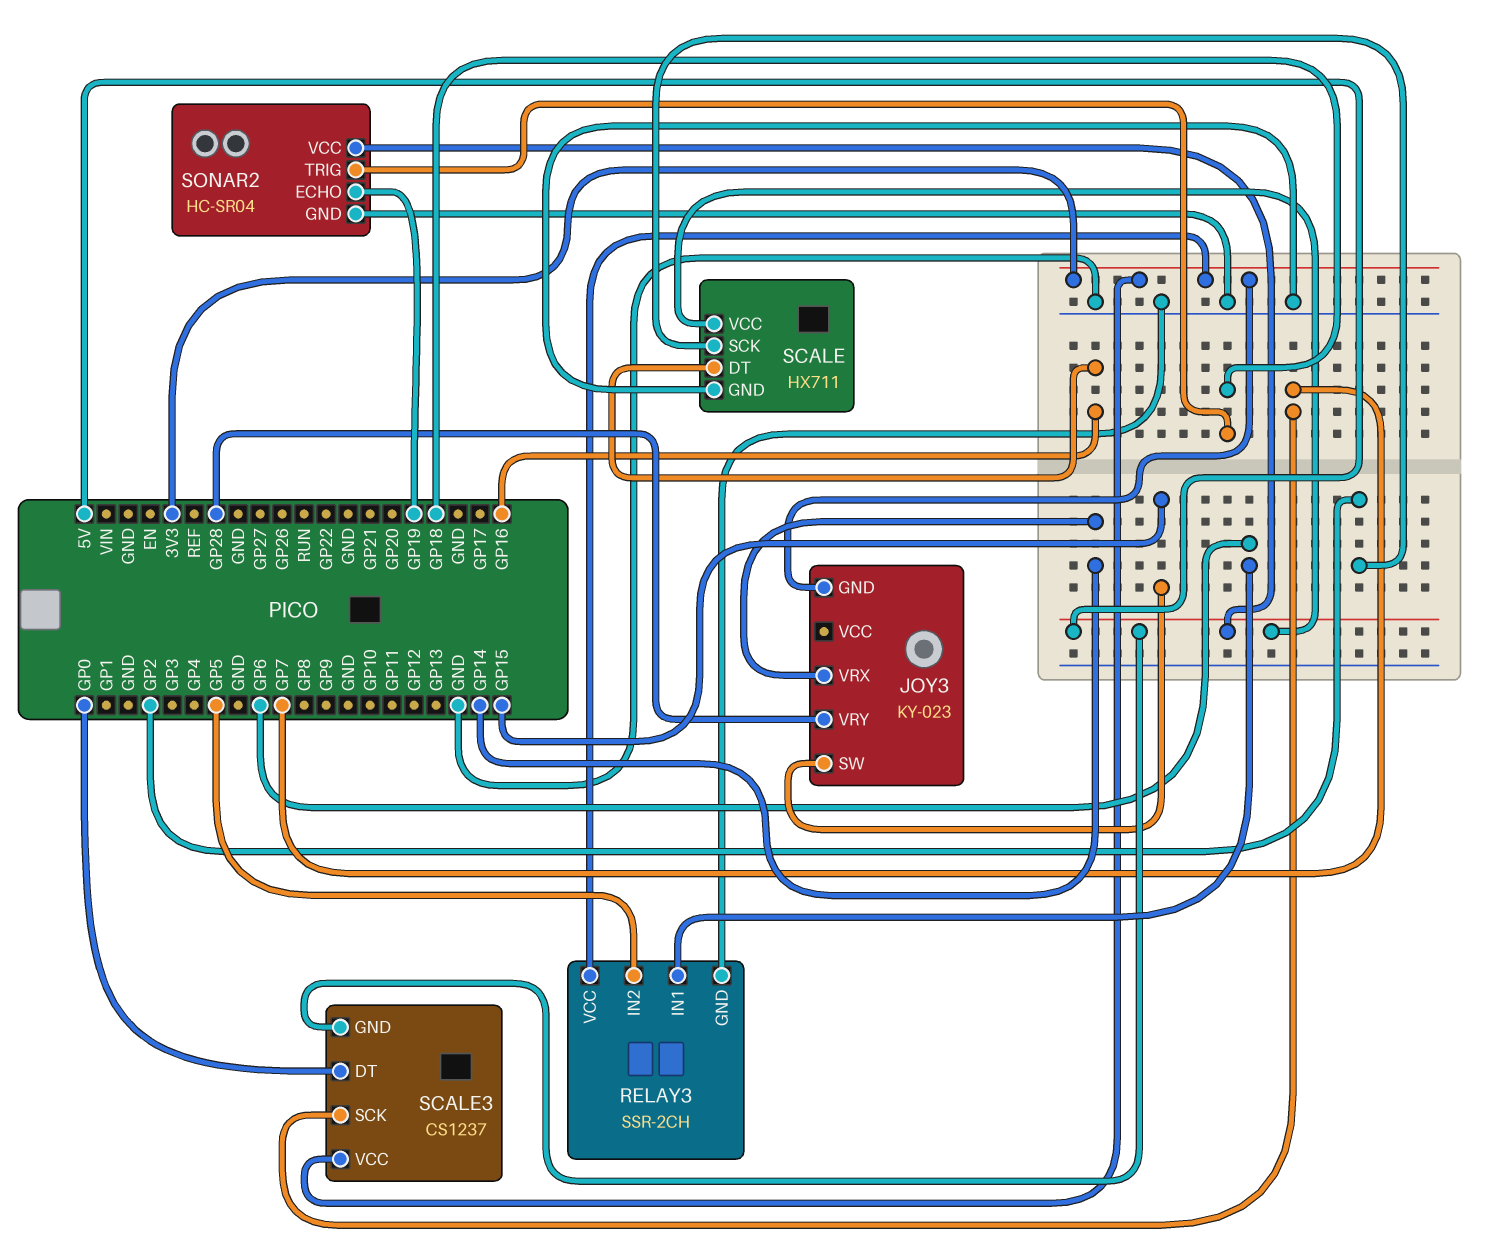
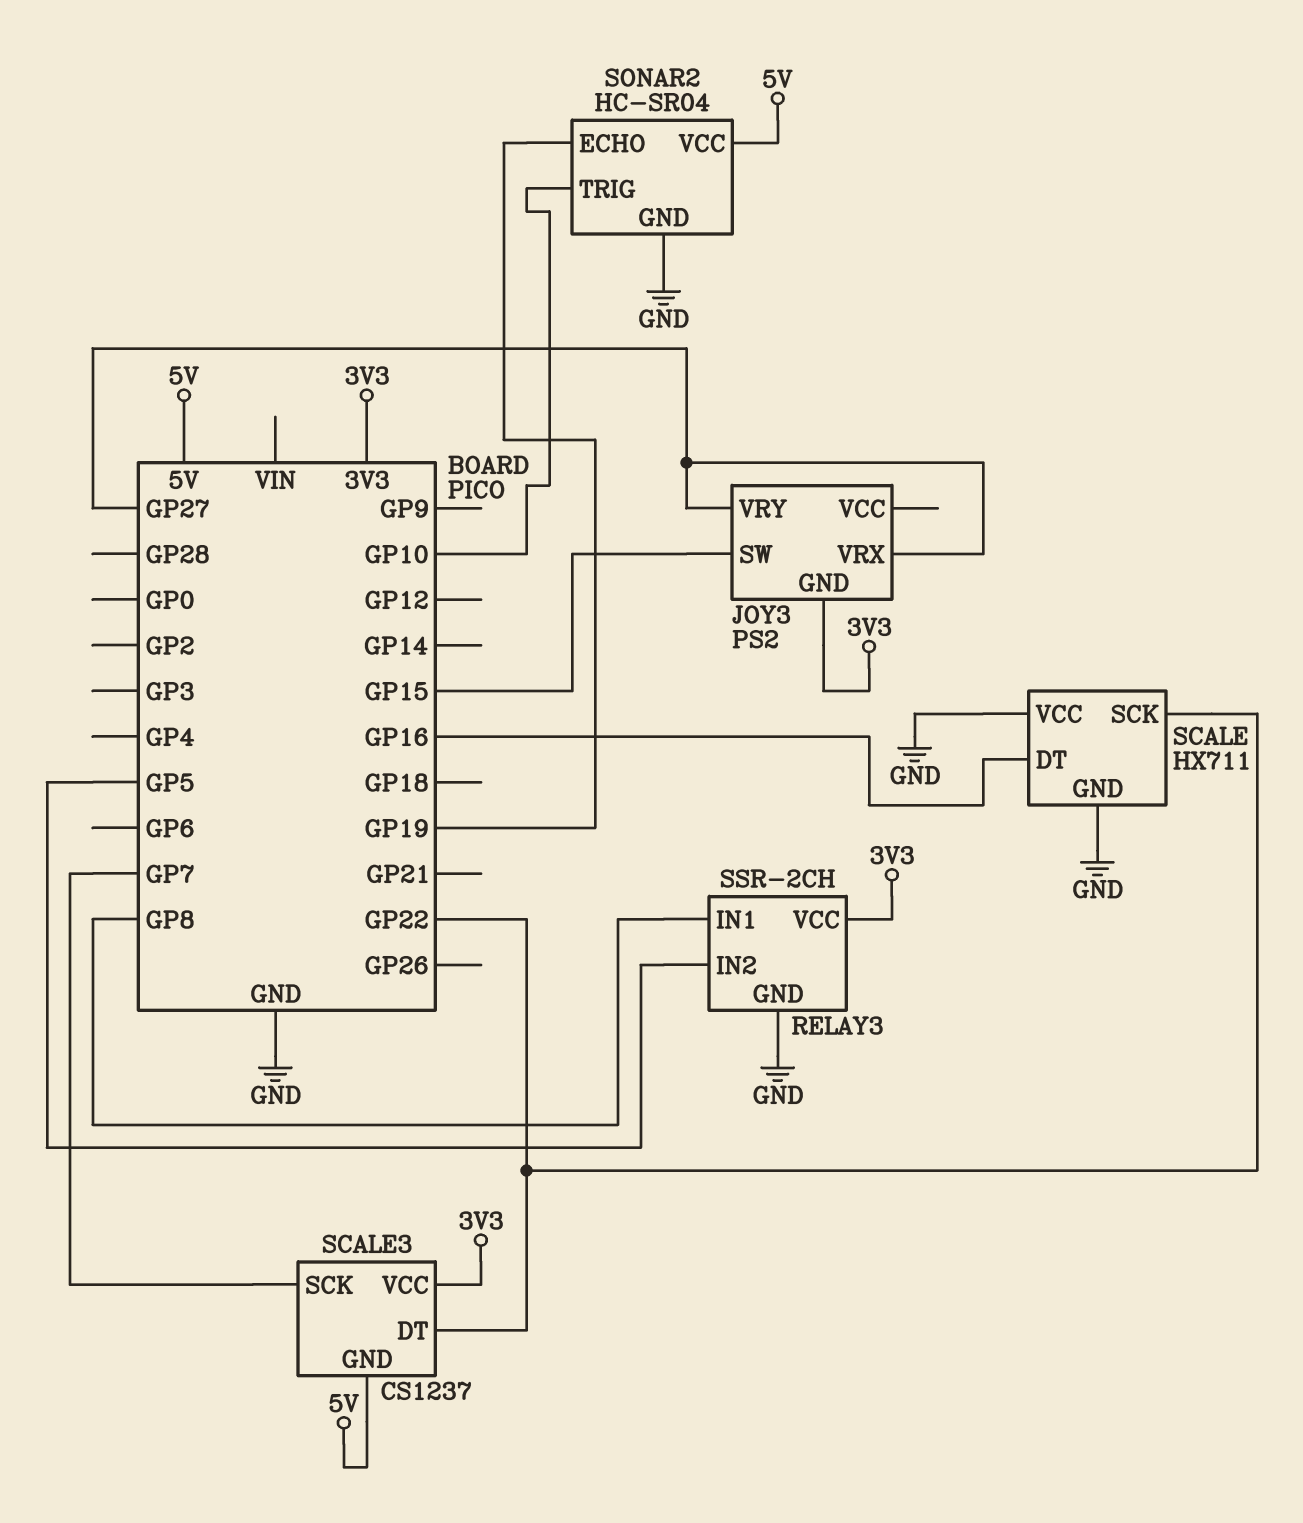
JOY3: KY-023 -> PS2
JOY3 pin VRX: GP14 -> GP27
JOY3 pin VRY: GP28 -> GP27
RELAY3 pin IN1: GP6 -> GP8
SCALE pin SCK: GP2 -> GP22
SCALE pin VCC: 5V -> GND
SCALE3 pin DT: GP0 -> GP22
SONAR2 pin TRIG: GP18 -> GP10

